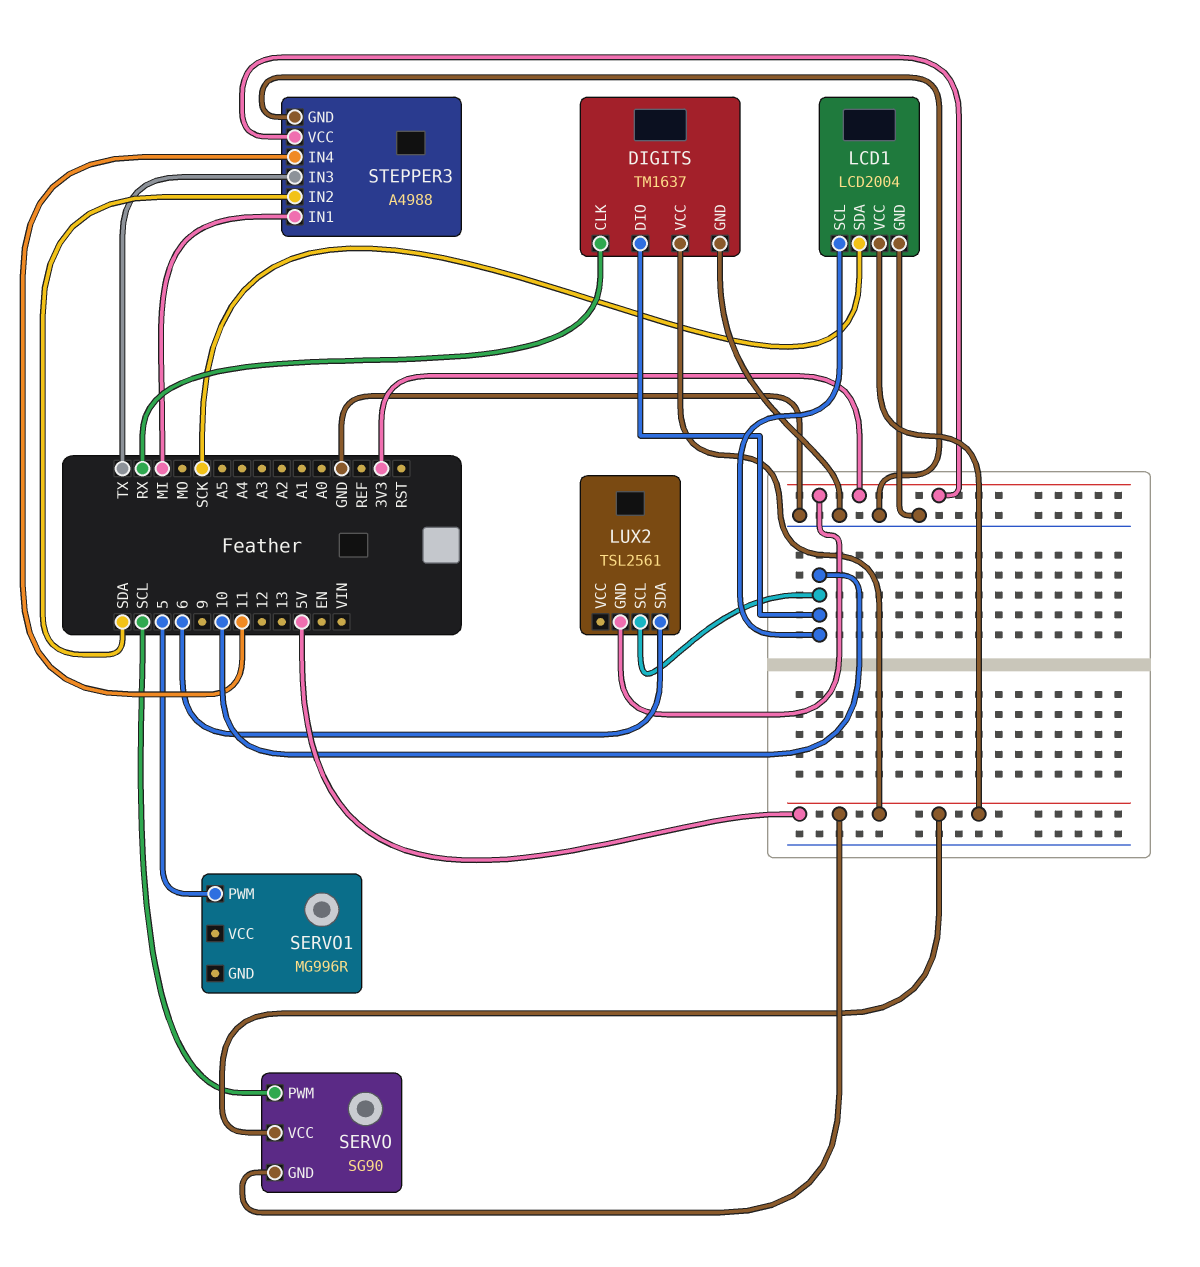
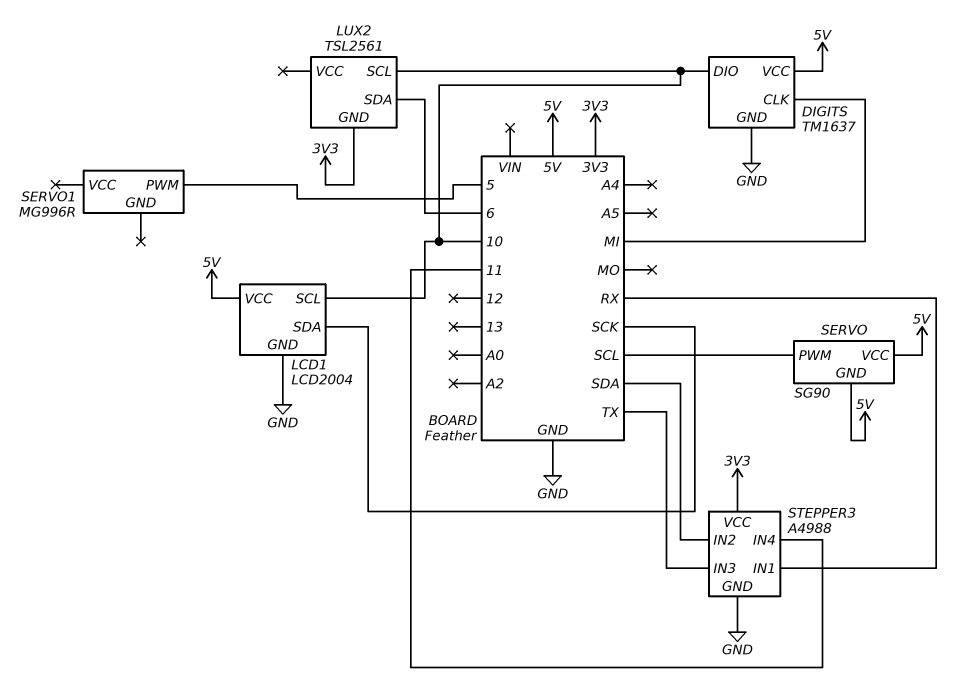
DIGITS pin CLK: RX -> MI
STEPPER3 pin IN1: MI -> RX

